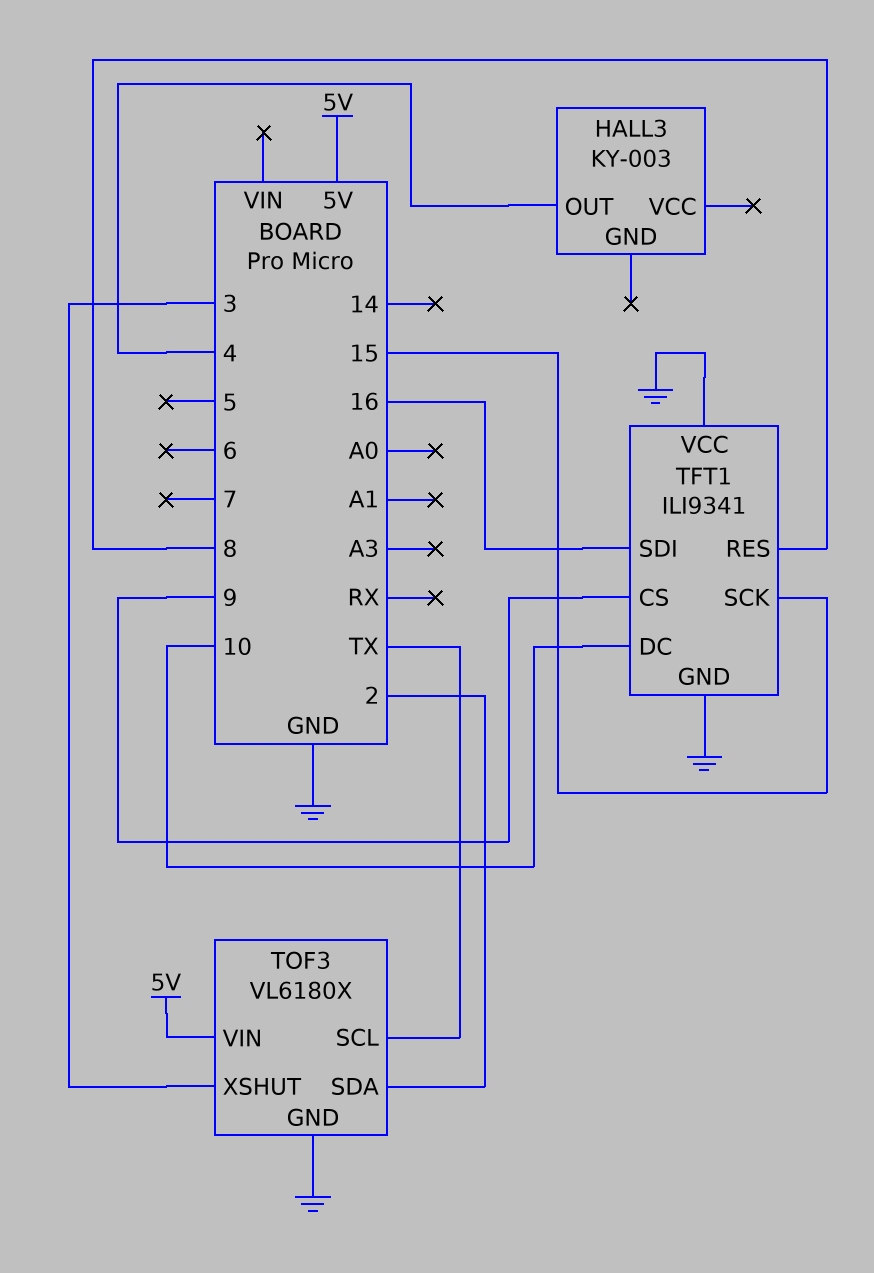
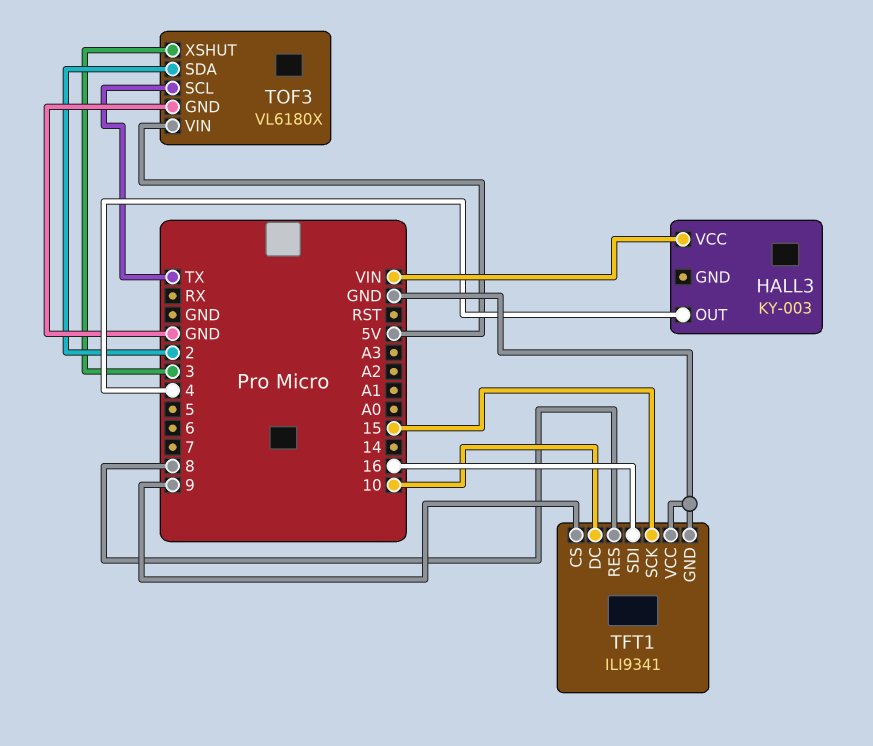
HALL3 pin VCC: none -> VIN

